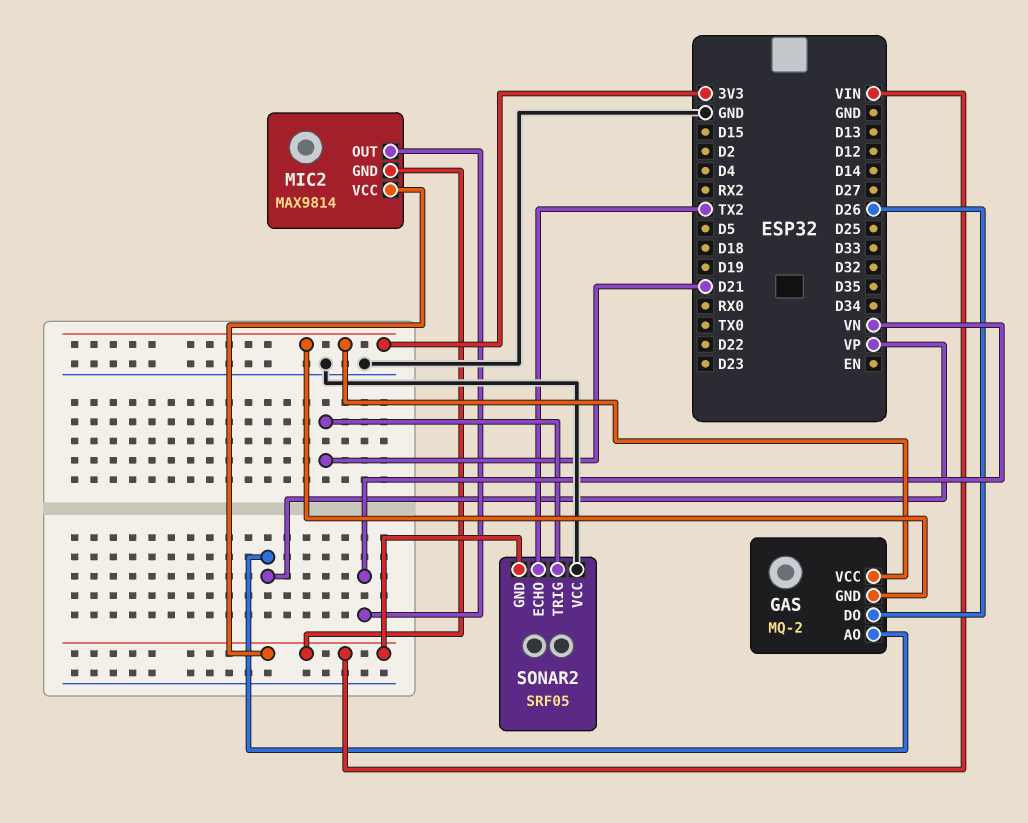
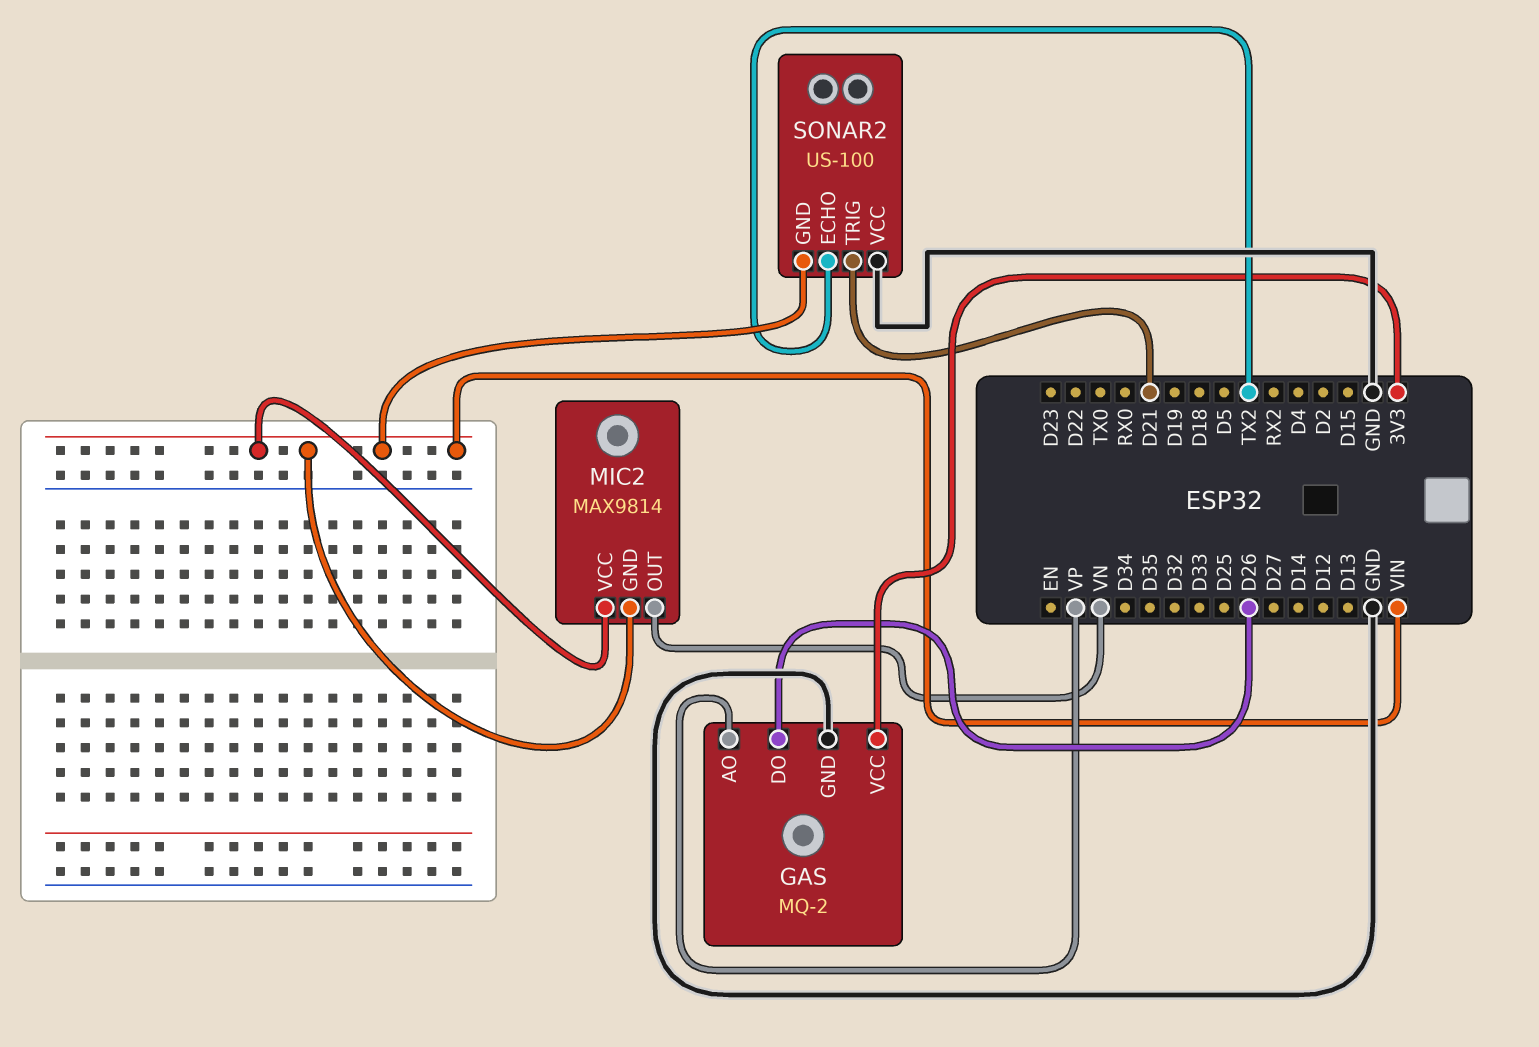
GAS pin GND: 3V3 -> GND
SONAR2: SRF05 -> US-100

